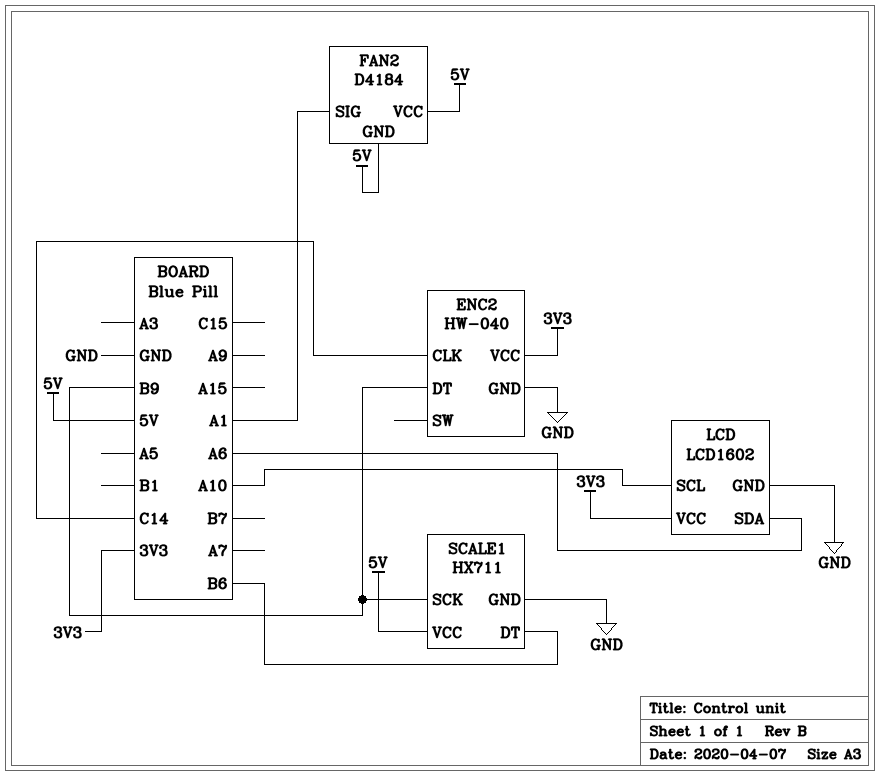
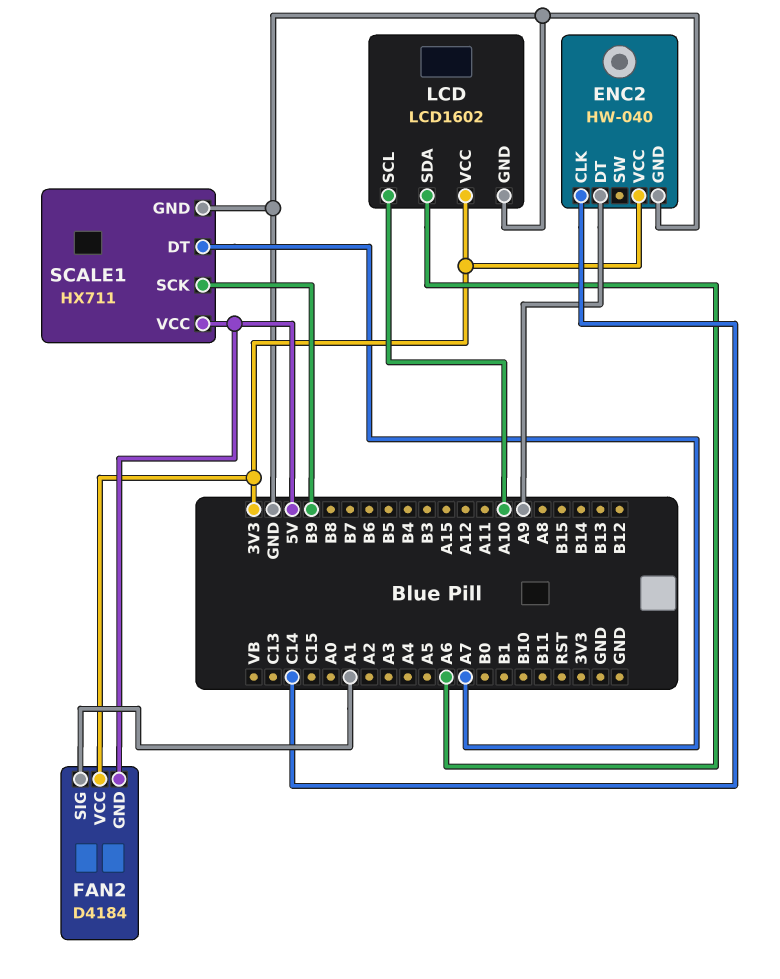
ENC2 pin DT: B9 -> A9
FAN2 pin VCC: 5V -> 3V3
SCALE1 pin DT: B6 -> A7

